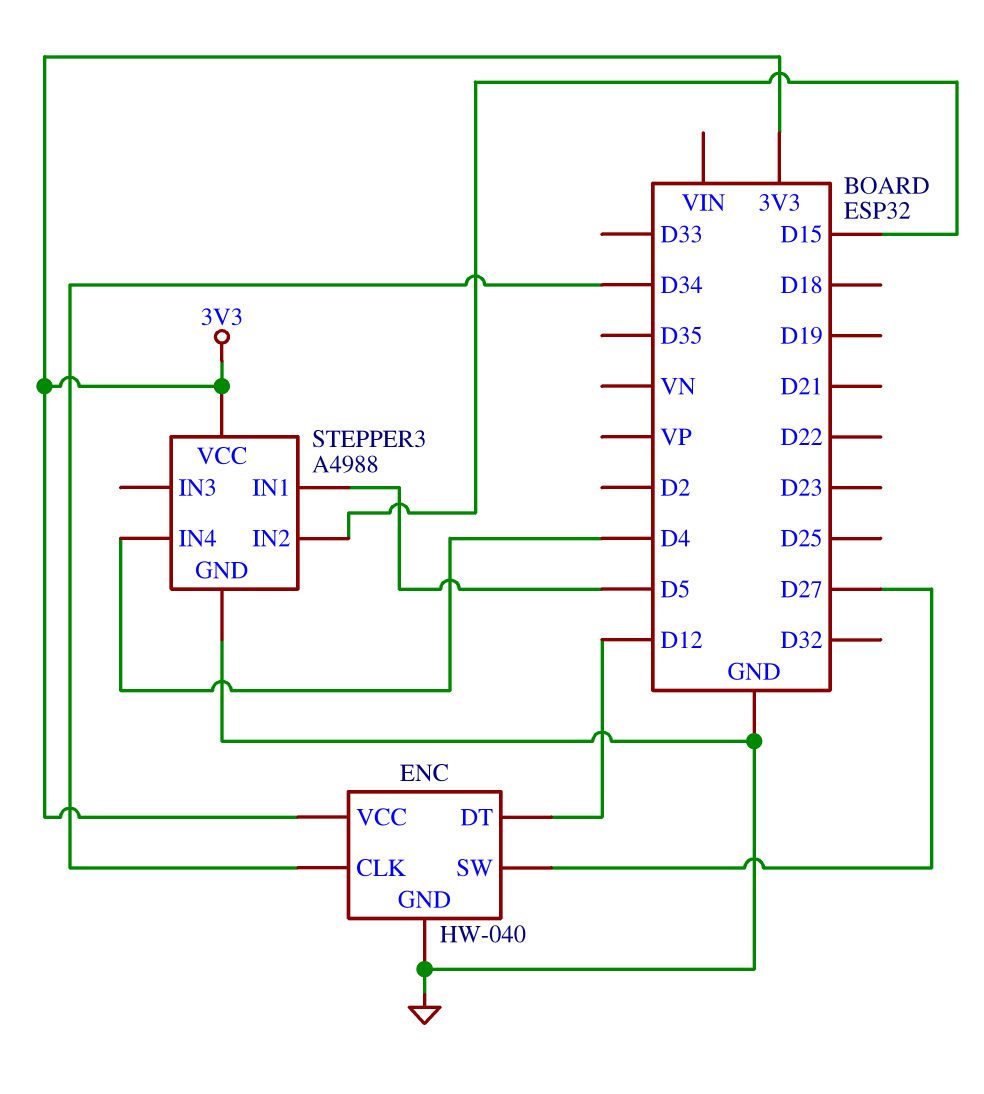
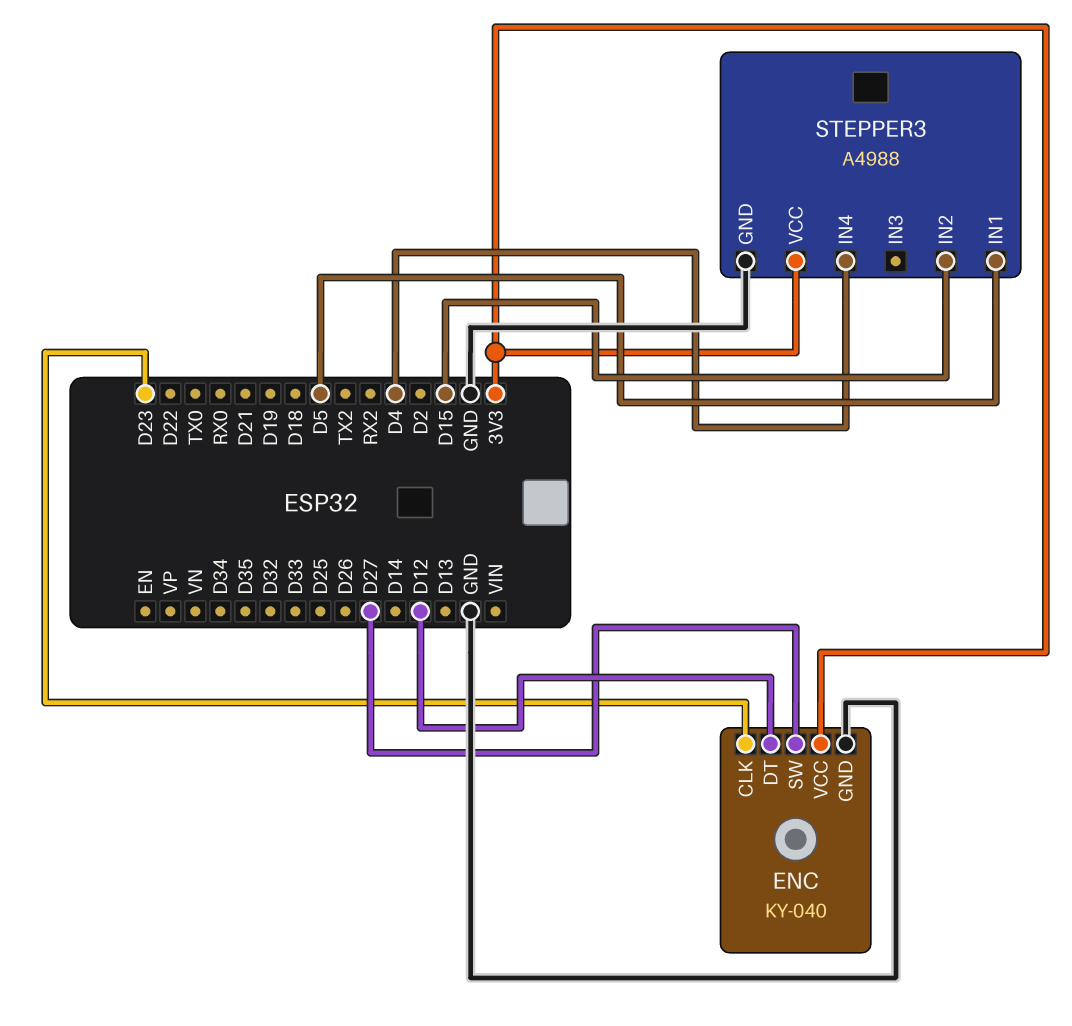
ENC: HW-040 -> KY-040
ENC pin CLK: D34 -> D23

